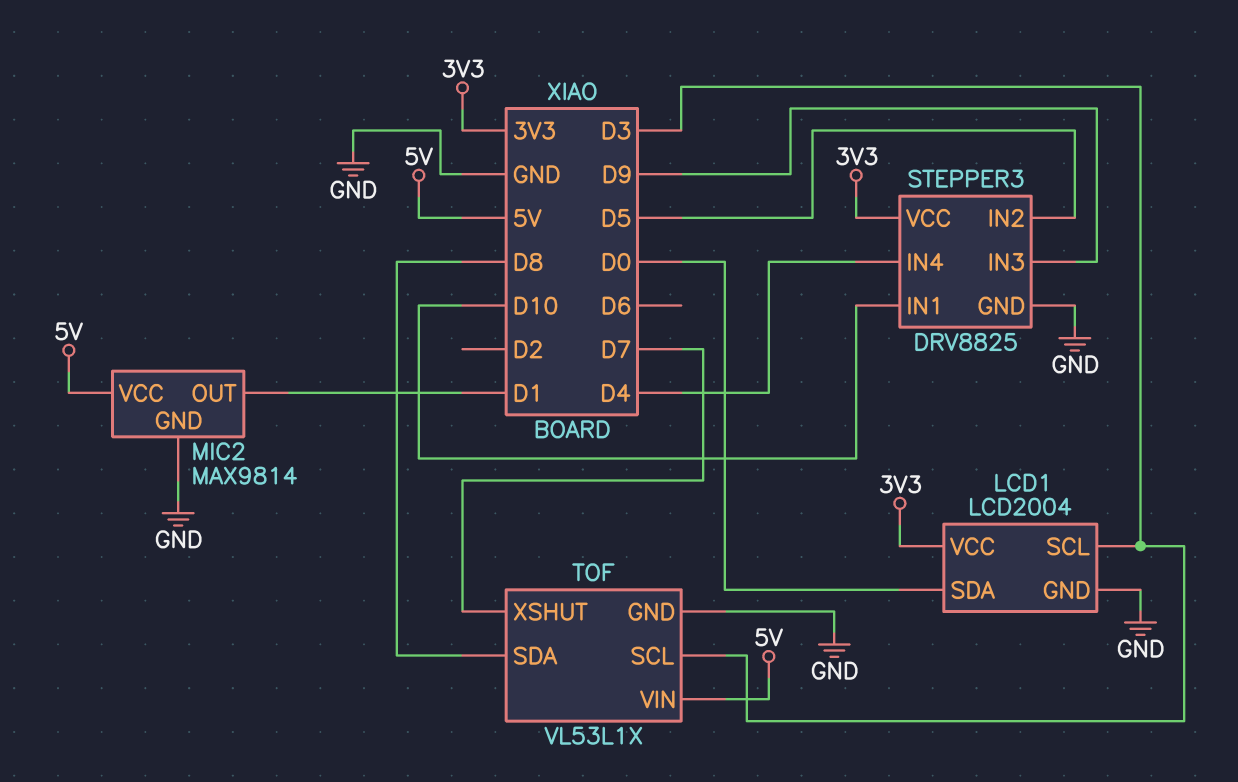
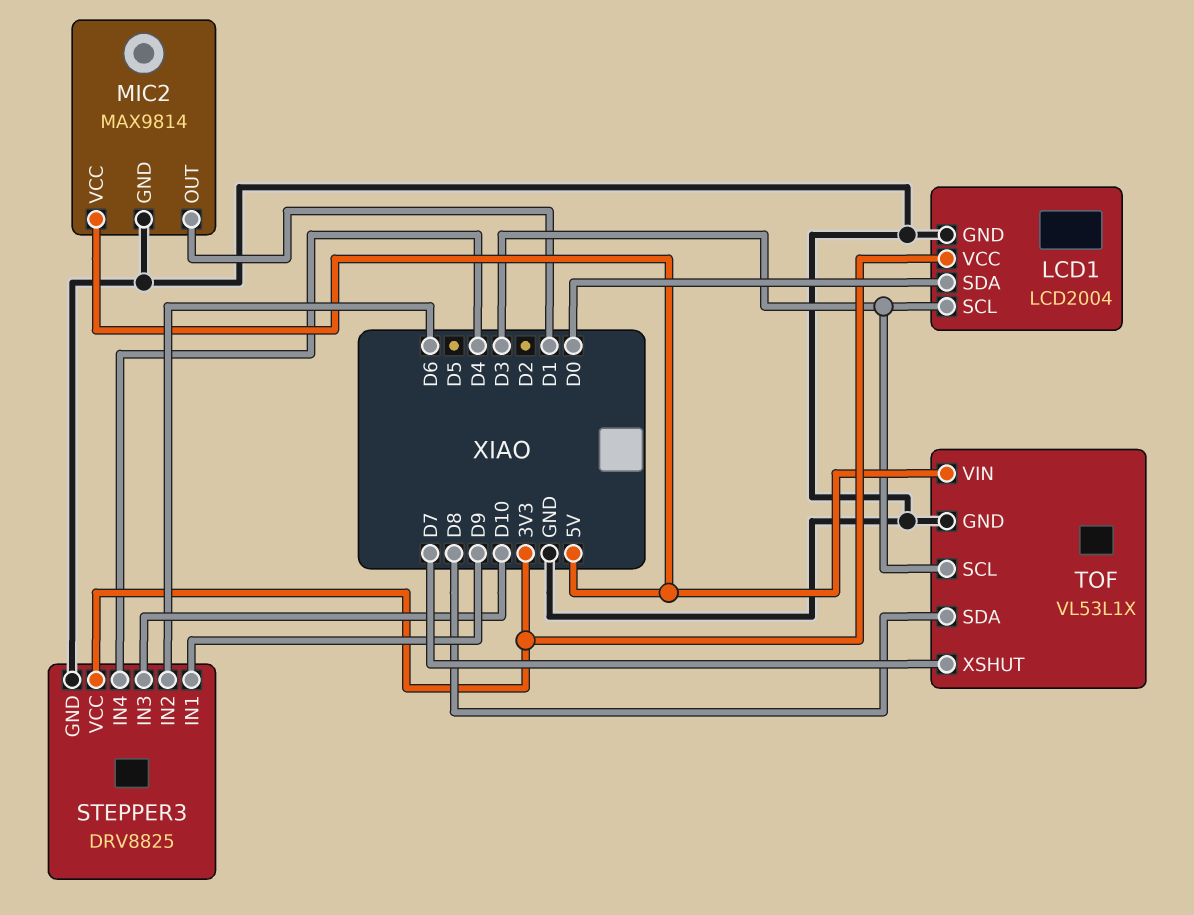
STEPPER3 pin IN1: D10 -> D9
STEPPER3 pin IN2: D5 -> D6
STEPPER3 pin IN3: D9 -> D10

